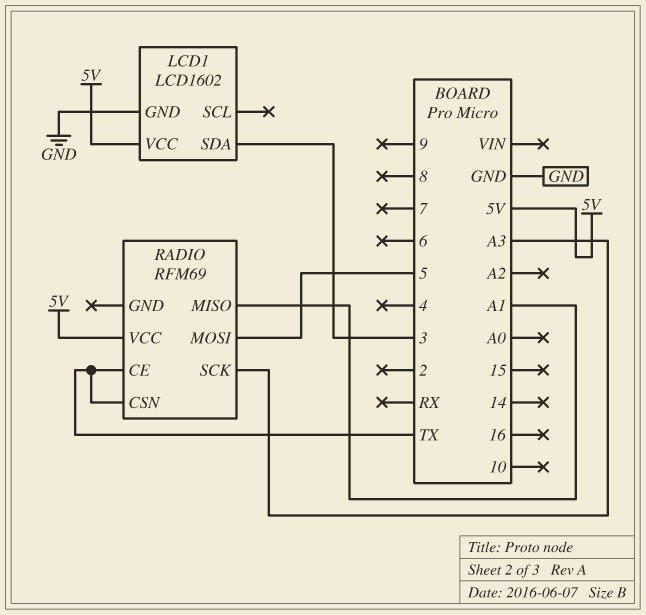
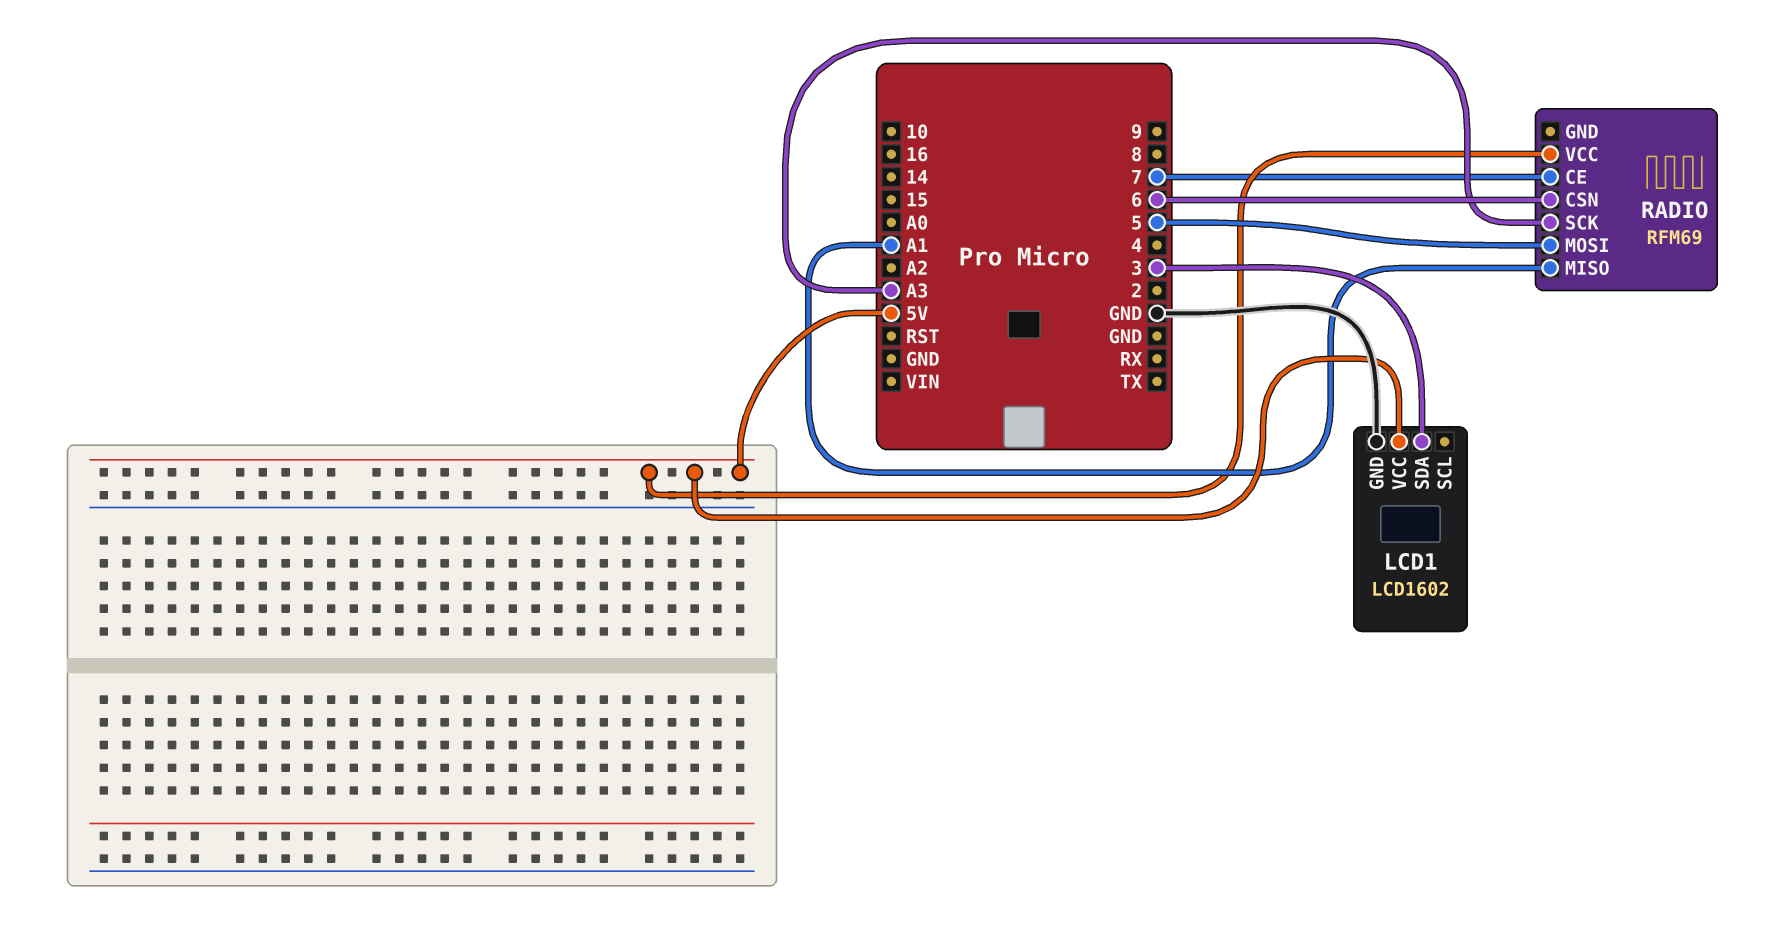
RADIO pin CE: TX -> 7
RADIO pin CSN: TX -> 6

